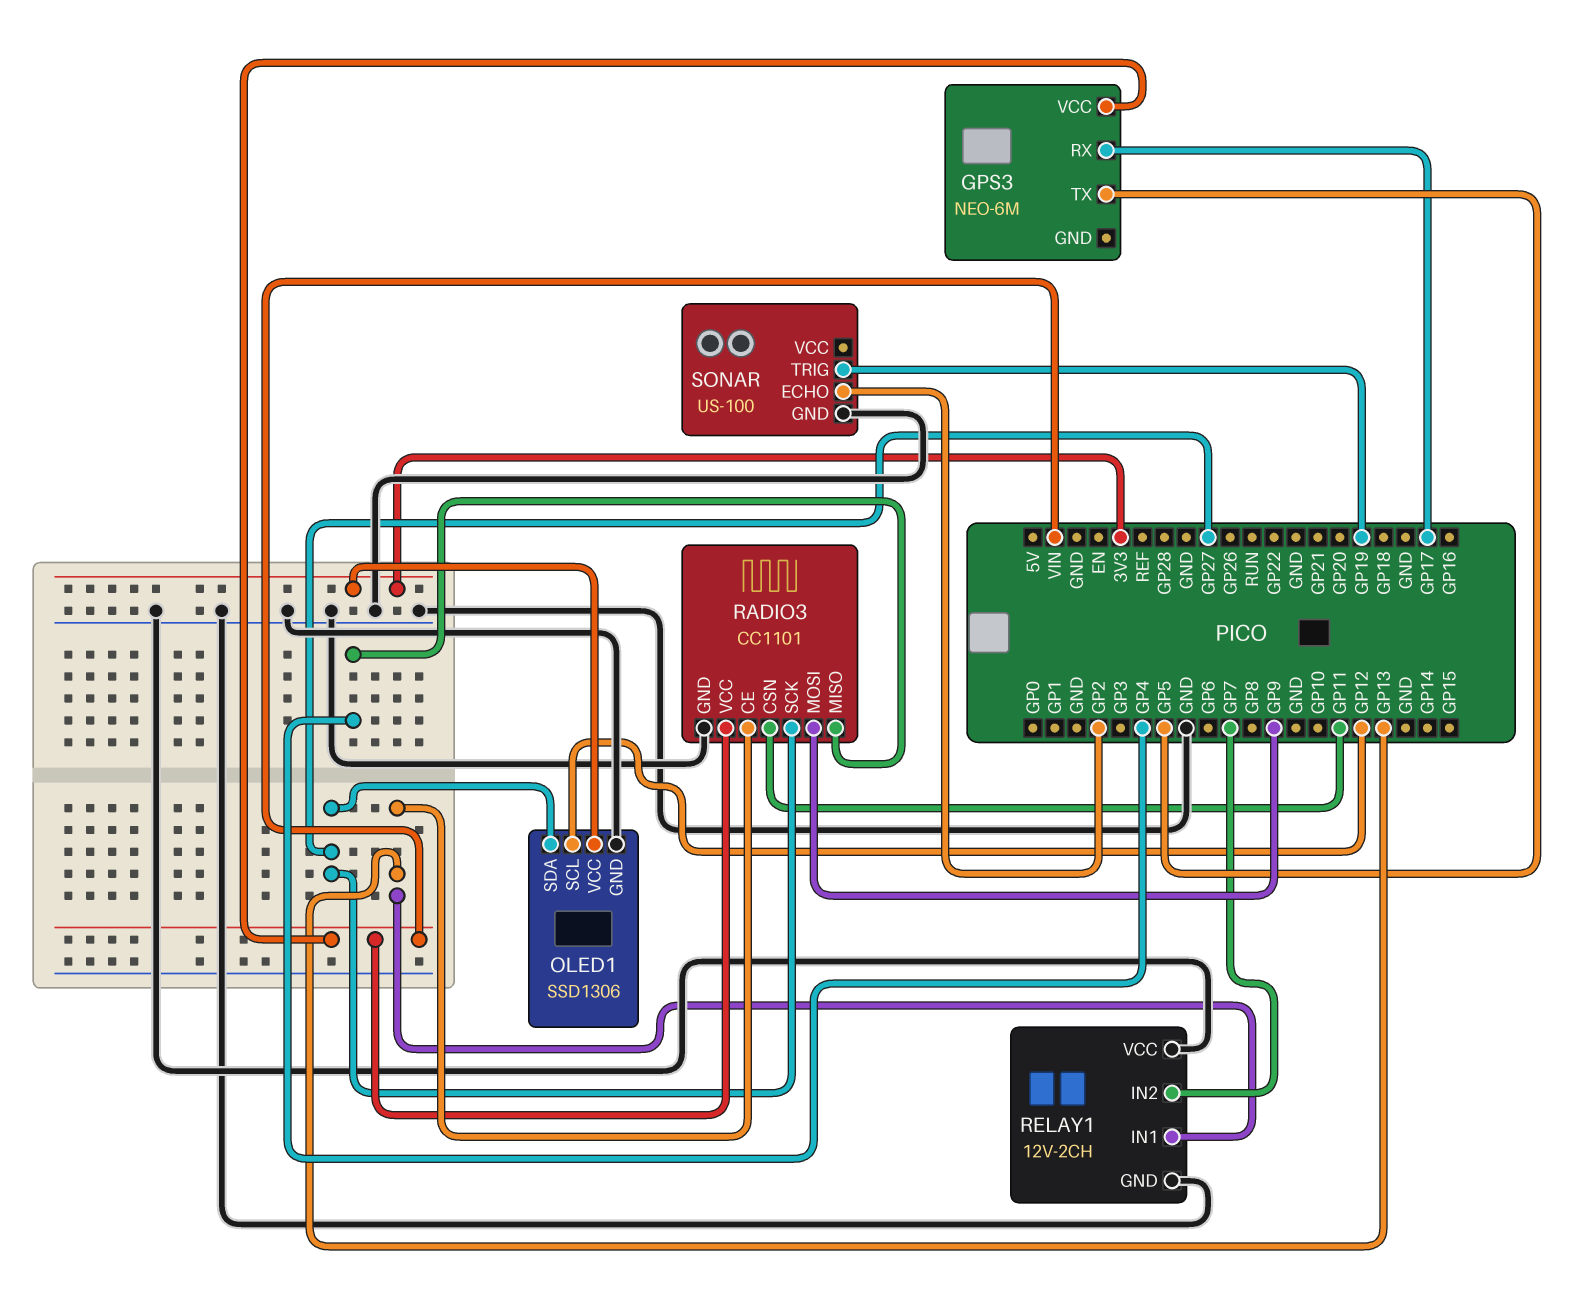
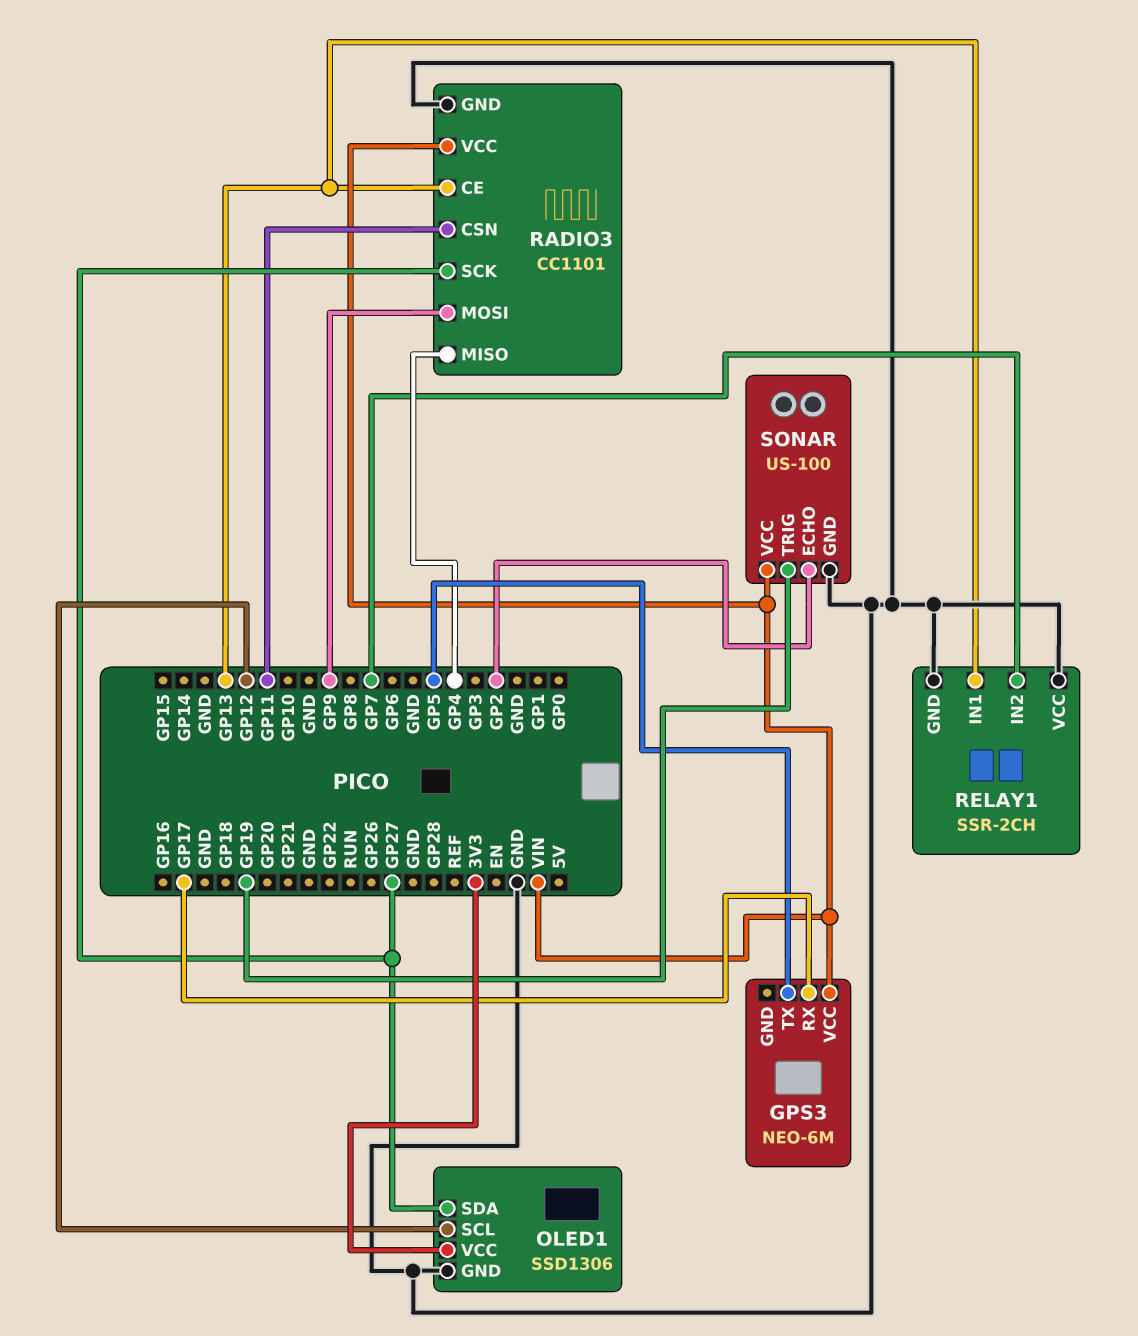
RELAY1: 12V-2CH -> SSR-2CH
SONAR pin VCC: none -> VIN

